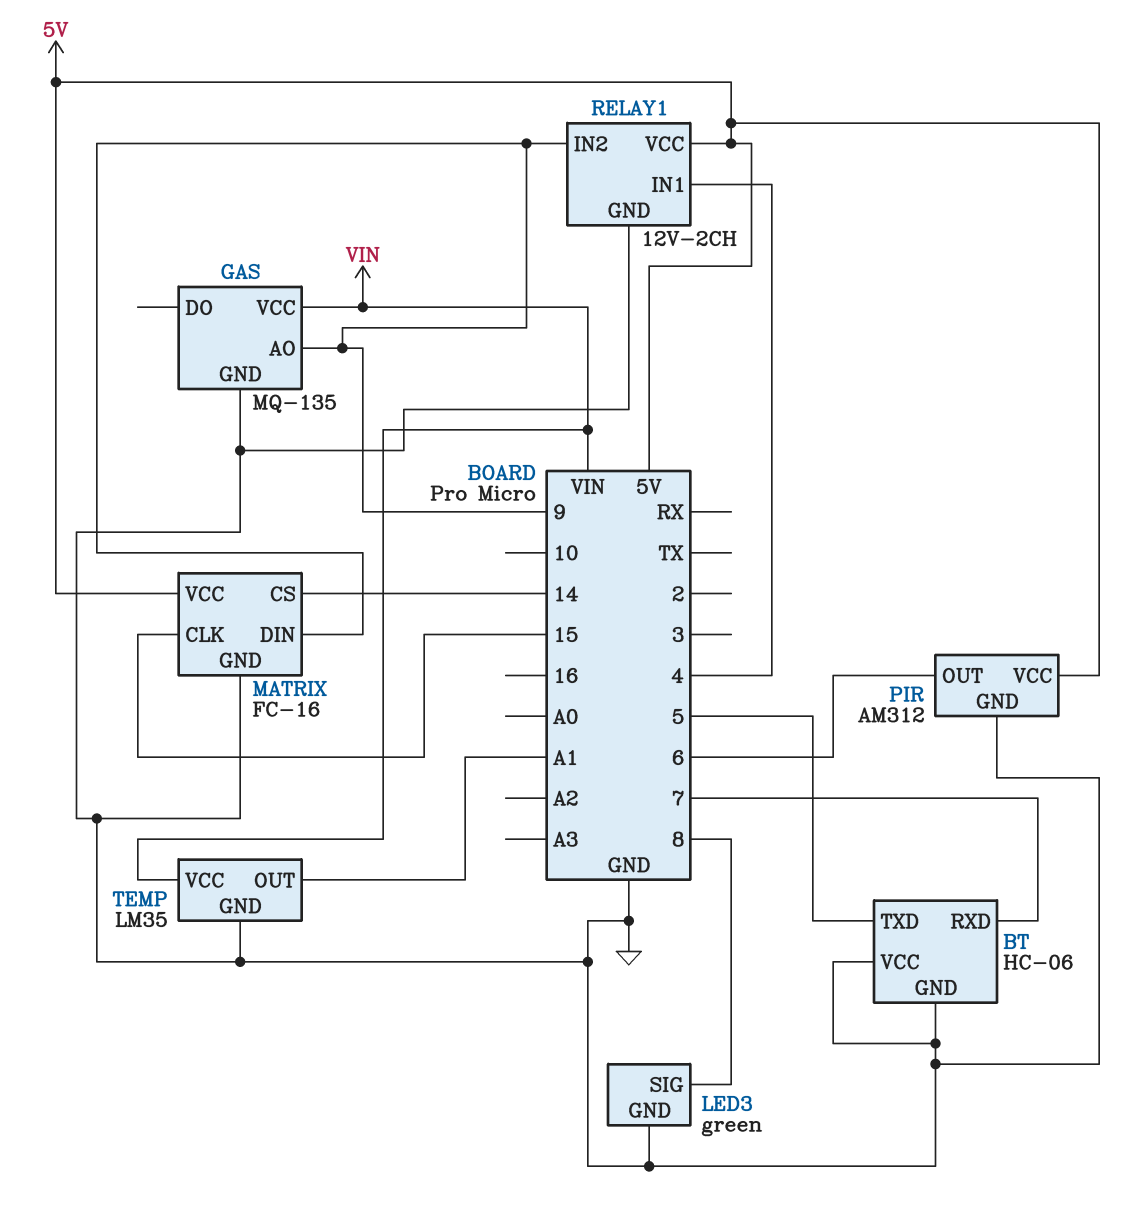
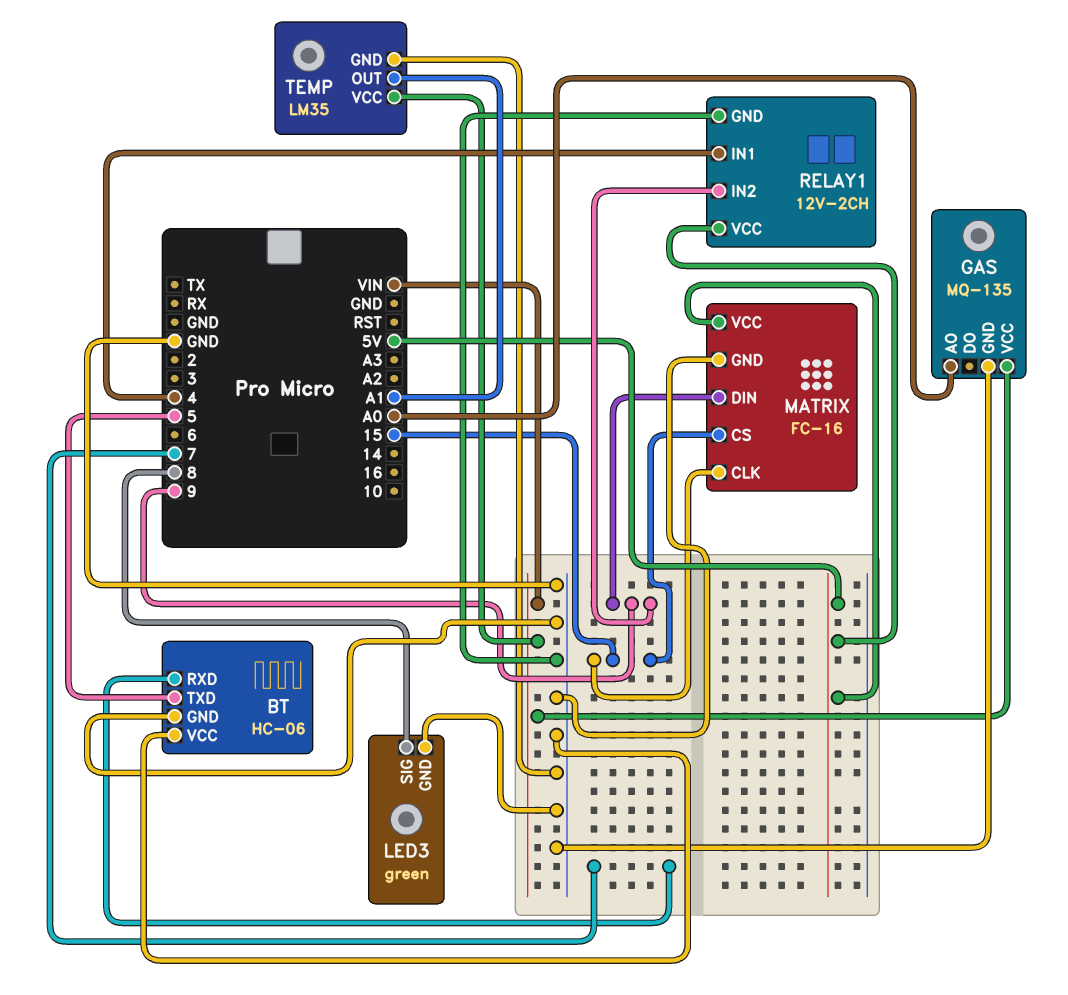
GAS pin AO: 9 -> A0
MATRIX pin CS: 14 -> 15
PIR: AM312 -> none
PIR pin GND: GND -> none
PIR pin OUT: 6 -> none
PIR pin VCC: 5V -> none

